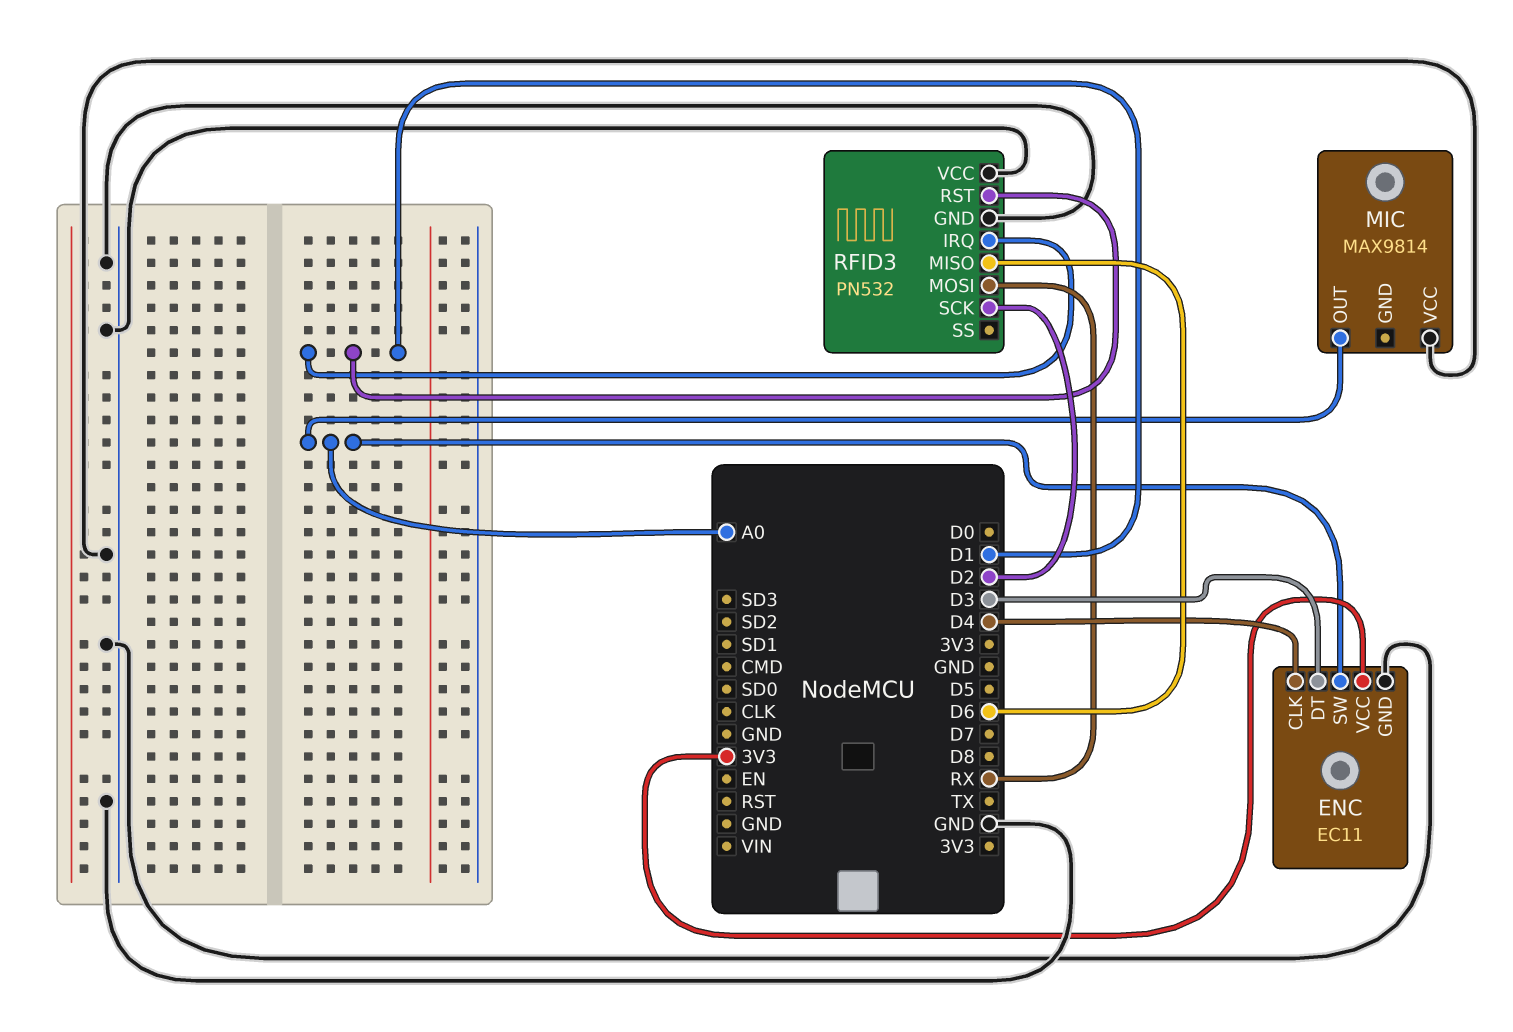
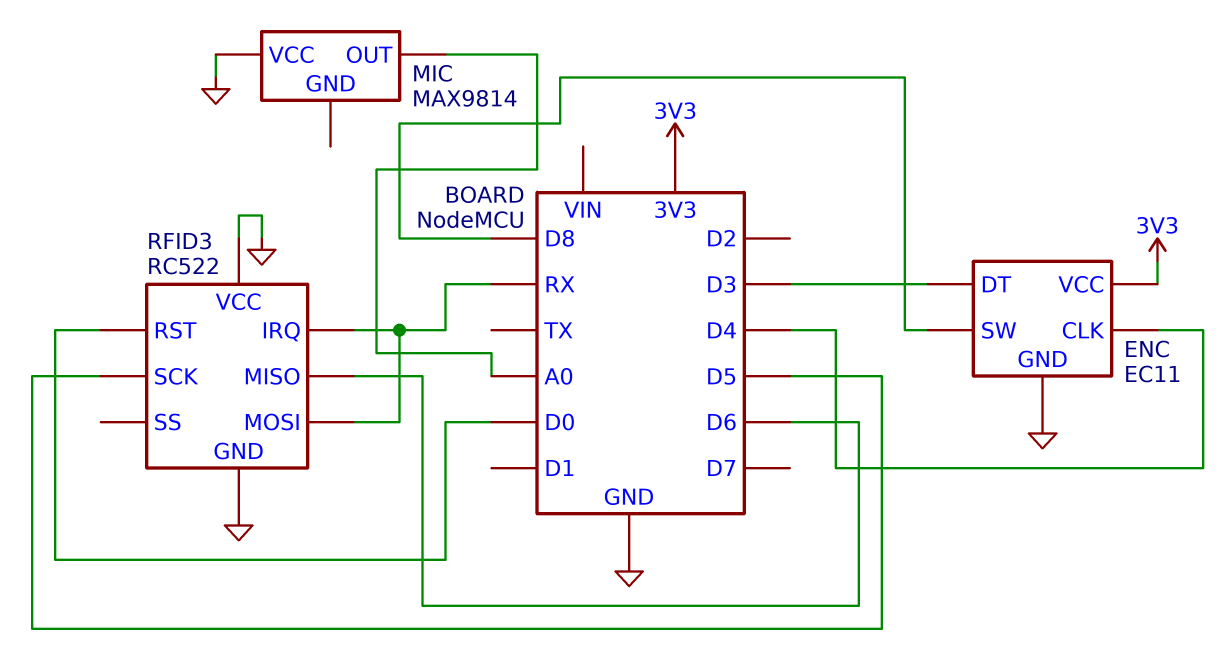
ENC pin SW: A0 -> D8
RFID3: PN532 -> RC522
RFID3 pin IRQ: D1 -> RX
RFID3 pin RST: D1 -> D0
RFID3 pin SCK: D2 -> D5

